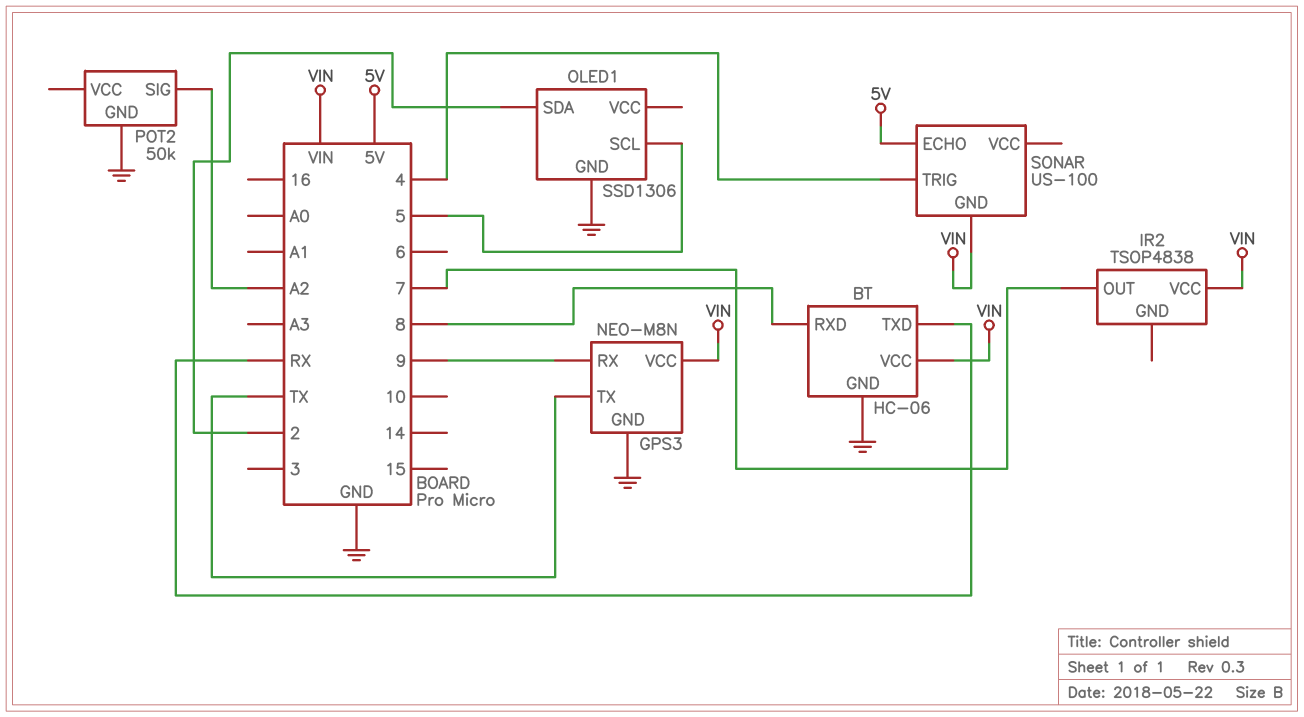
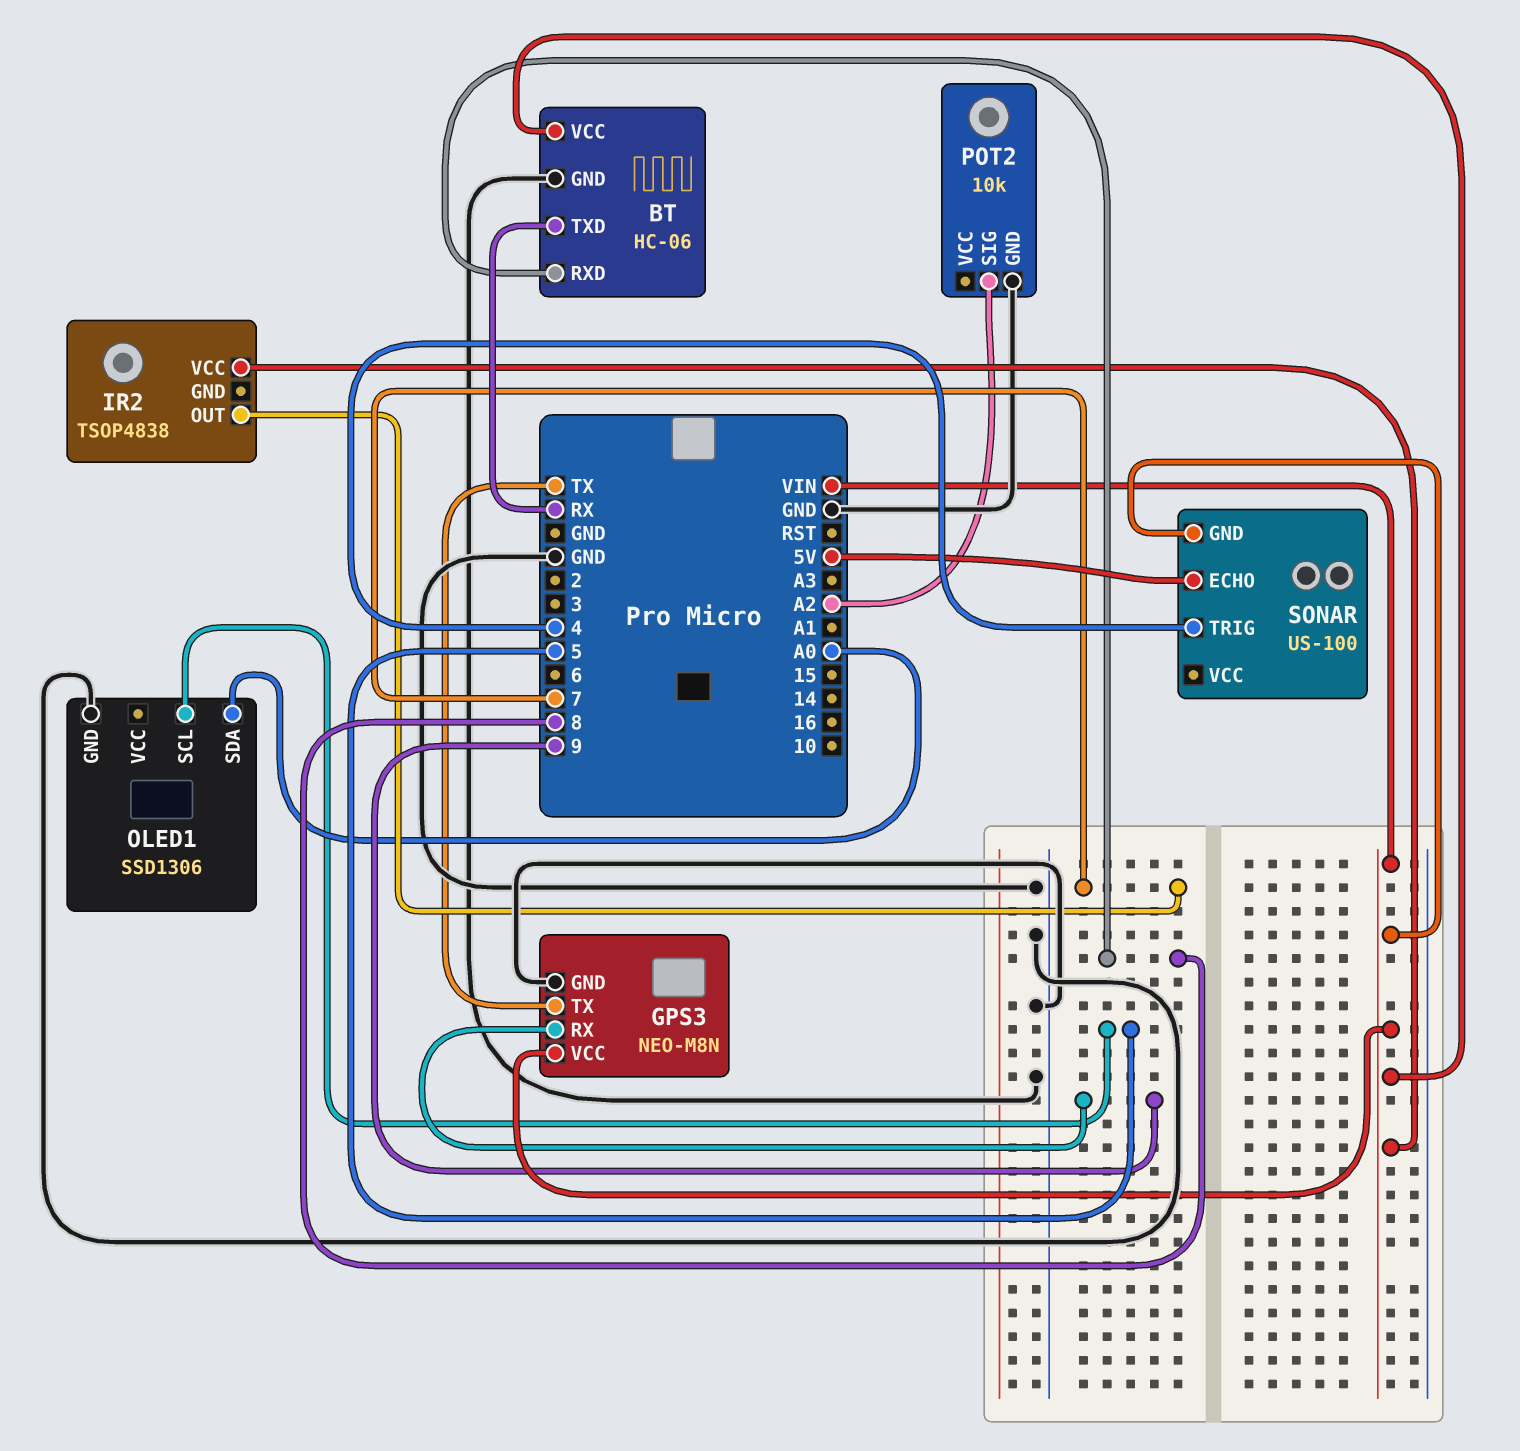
OLED1 pin SDA: 2 -> A0
POT2: 50k -> 10k

